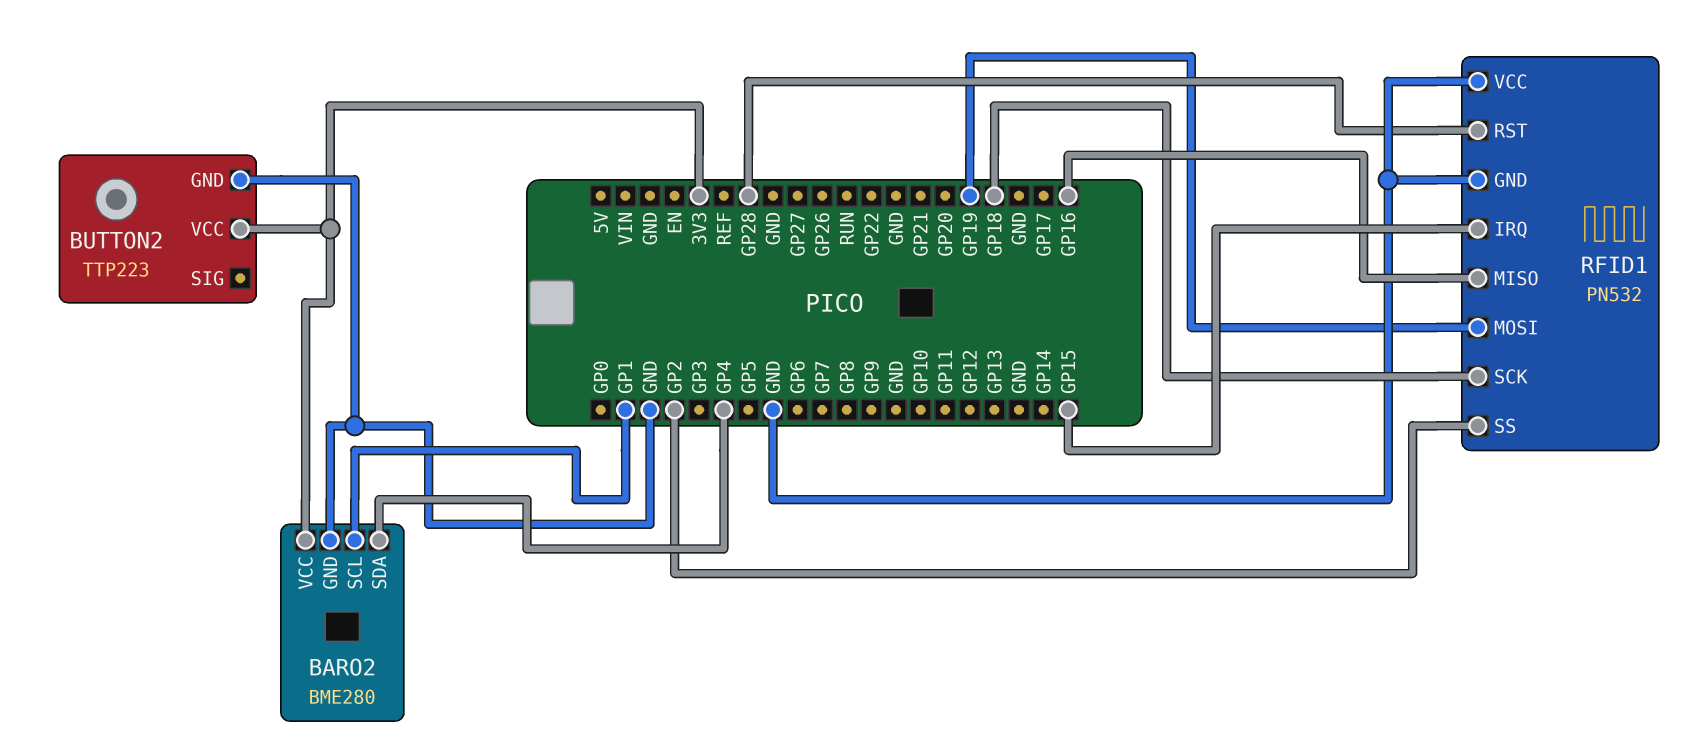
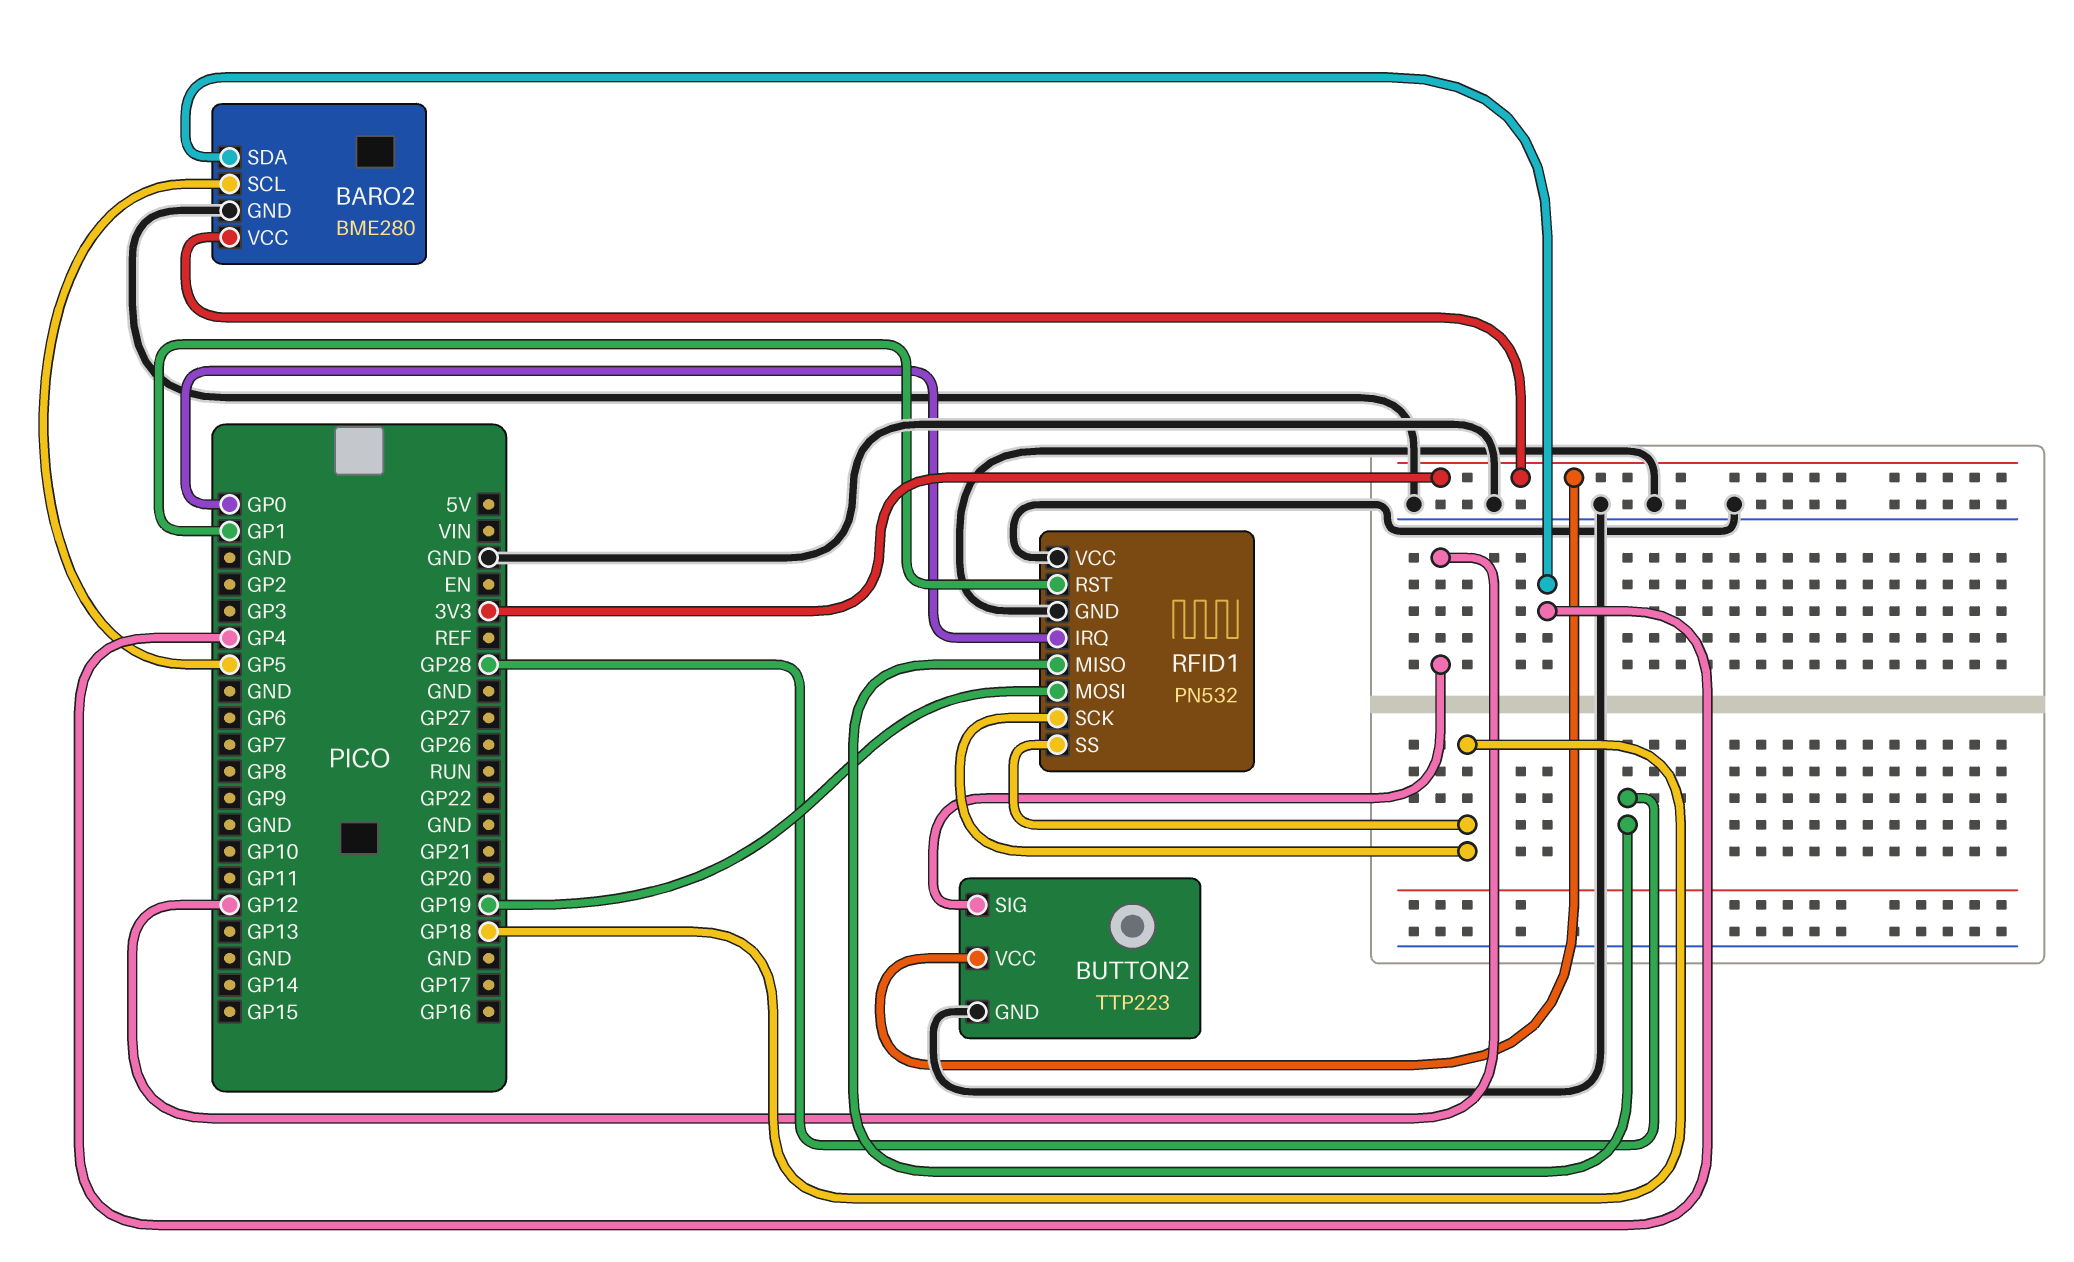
BARO2 pin SCL: GP1 -> GP5
BUTTON2 pin SIG: none -> GP12
RFID1 pin IRQ: GP15 -> GP0
RFID1 pin MISO: GP16 -> GP28
RFID1 pin RST: GP28 -> GP1
RFID1 pin SS: GP2 -> GP18

